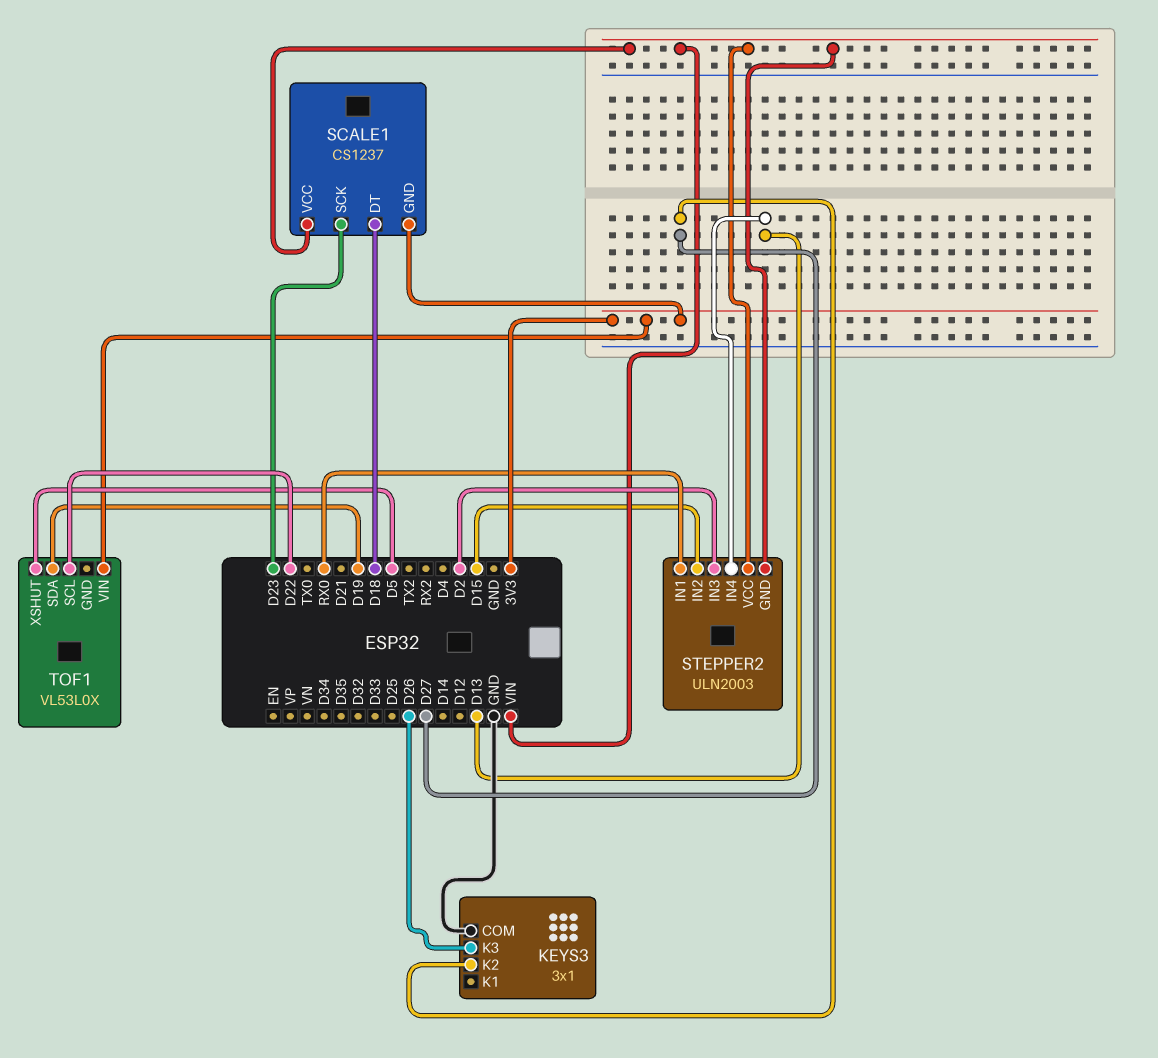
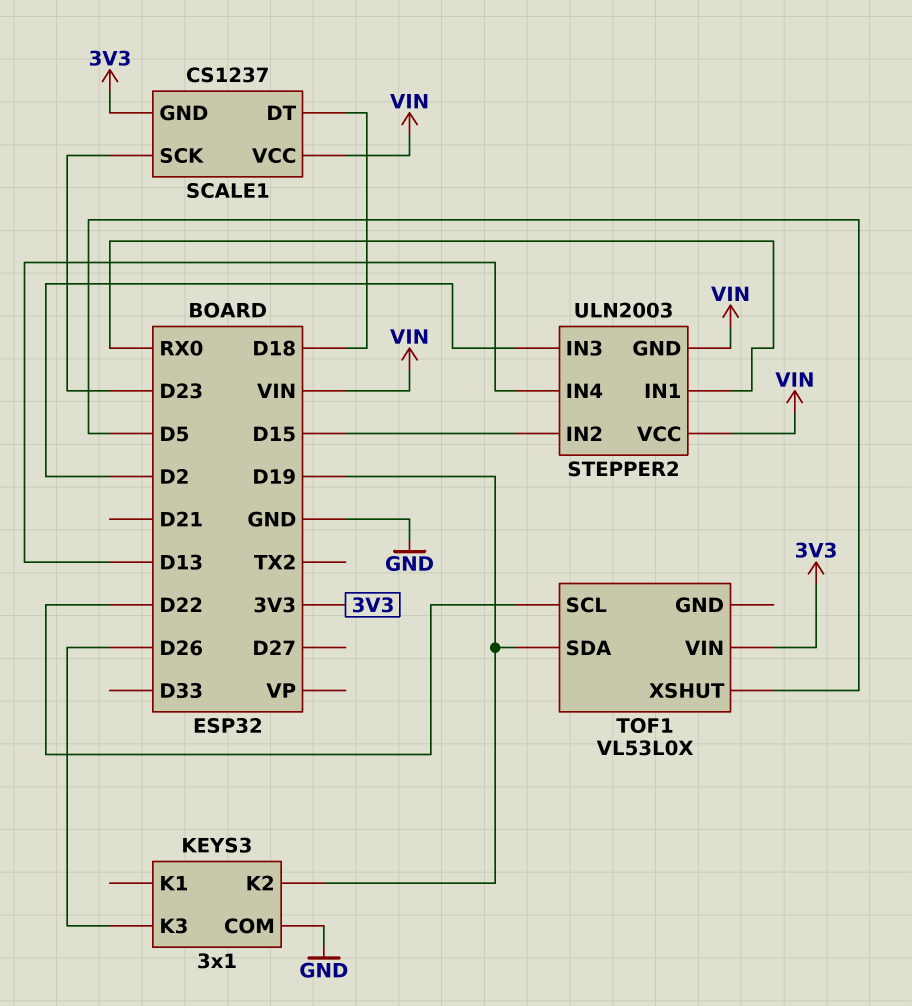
KEYS3 pin K2: D27 -> D19

